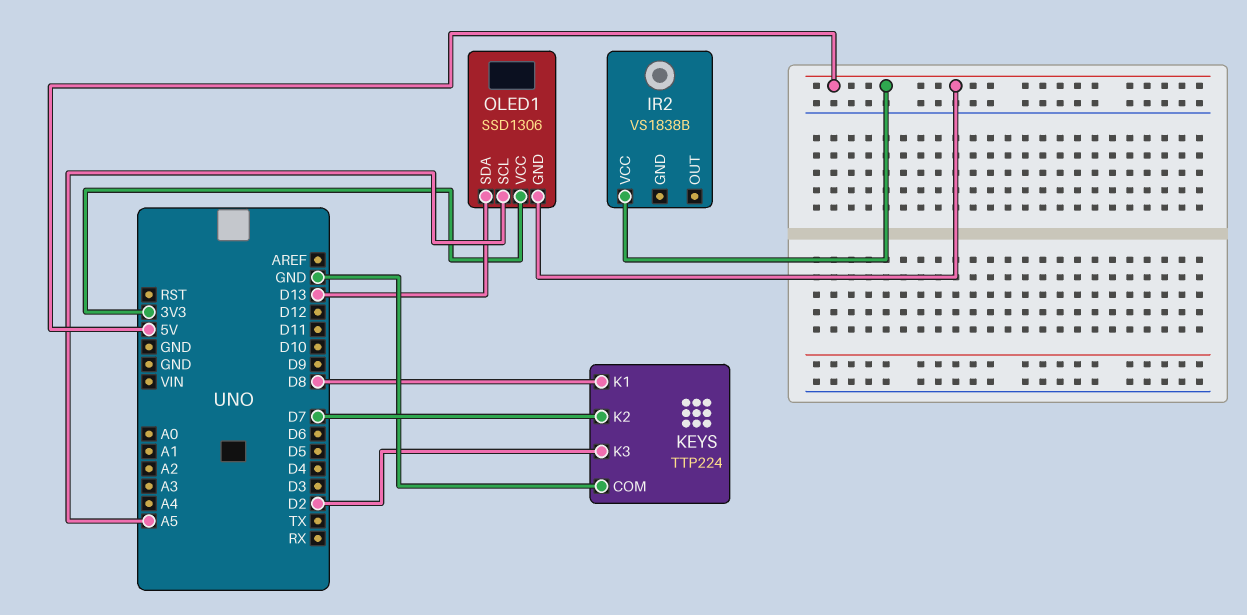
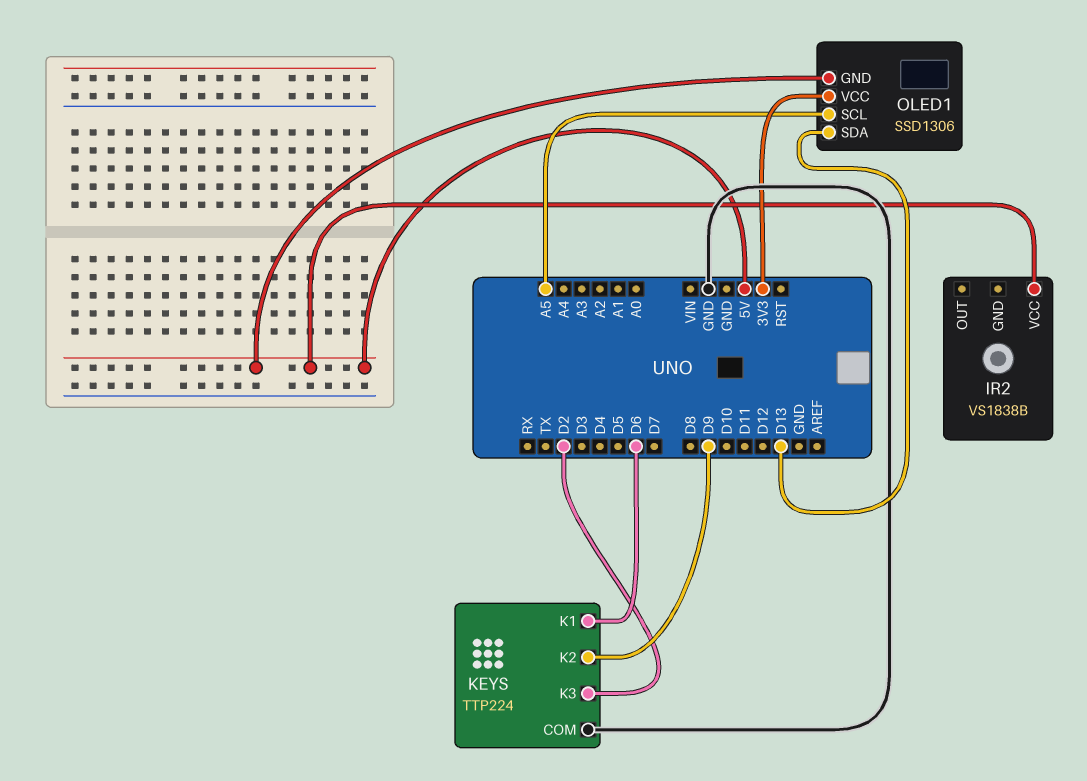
KEYS pin K1: D8 -> D6
KEYS pin K2: D7 -> D9

